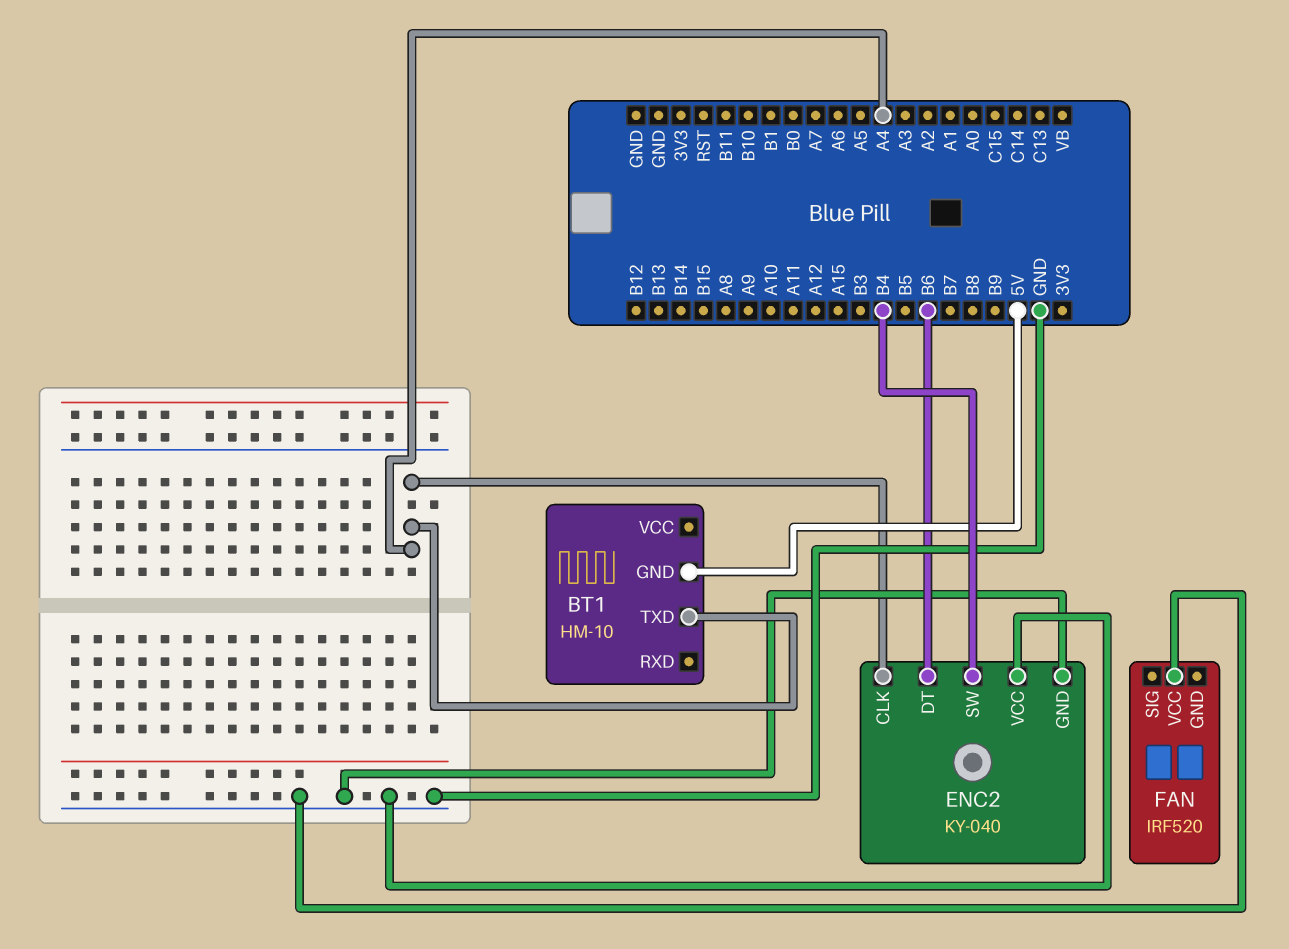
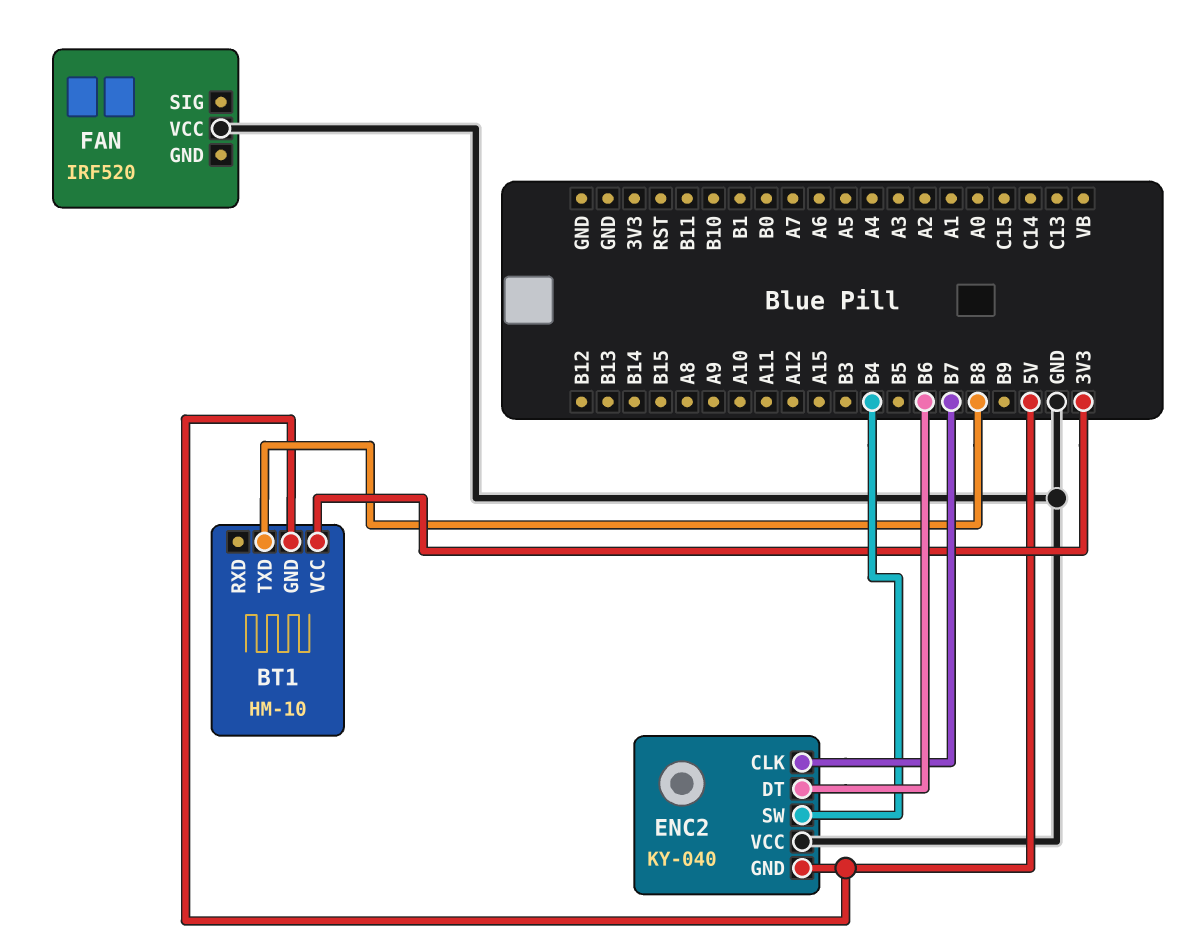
BT1 pin TXD: A4 -> B8
BT1 pin VCC: none -> 3V3
ENC2 pin CLK: A4 -> B7
ENC2 pin GND: GND -> 5V

